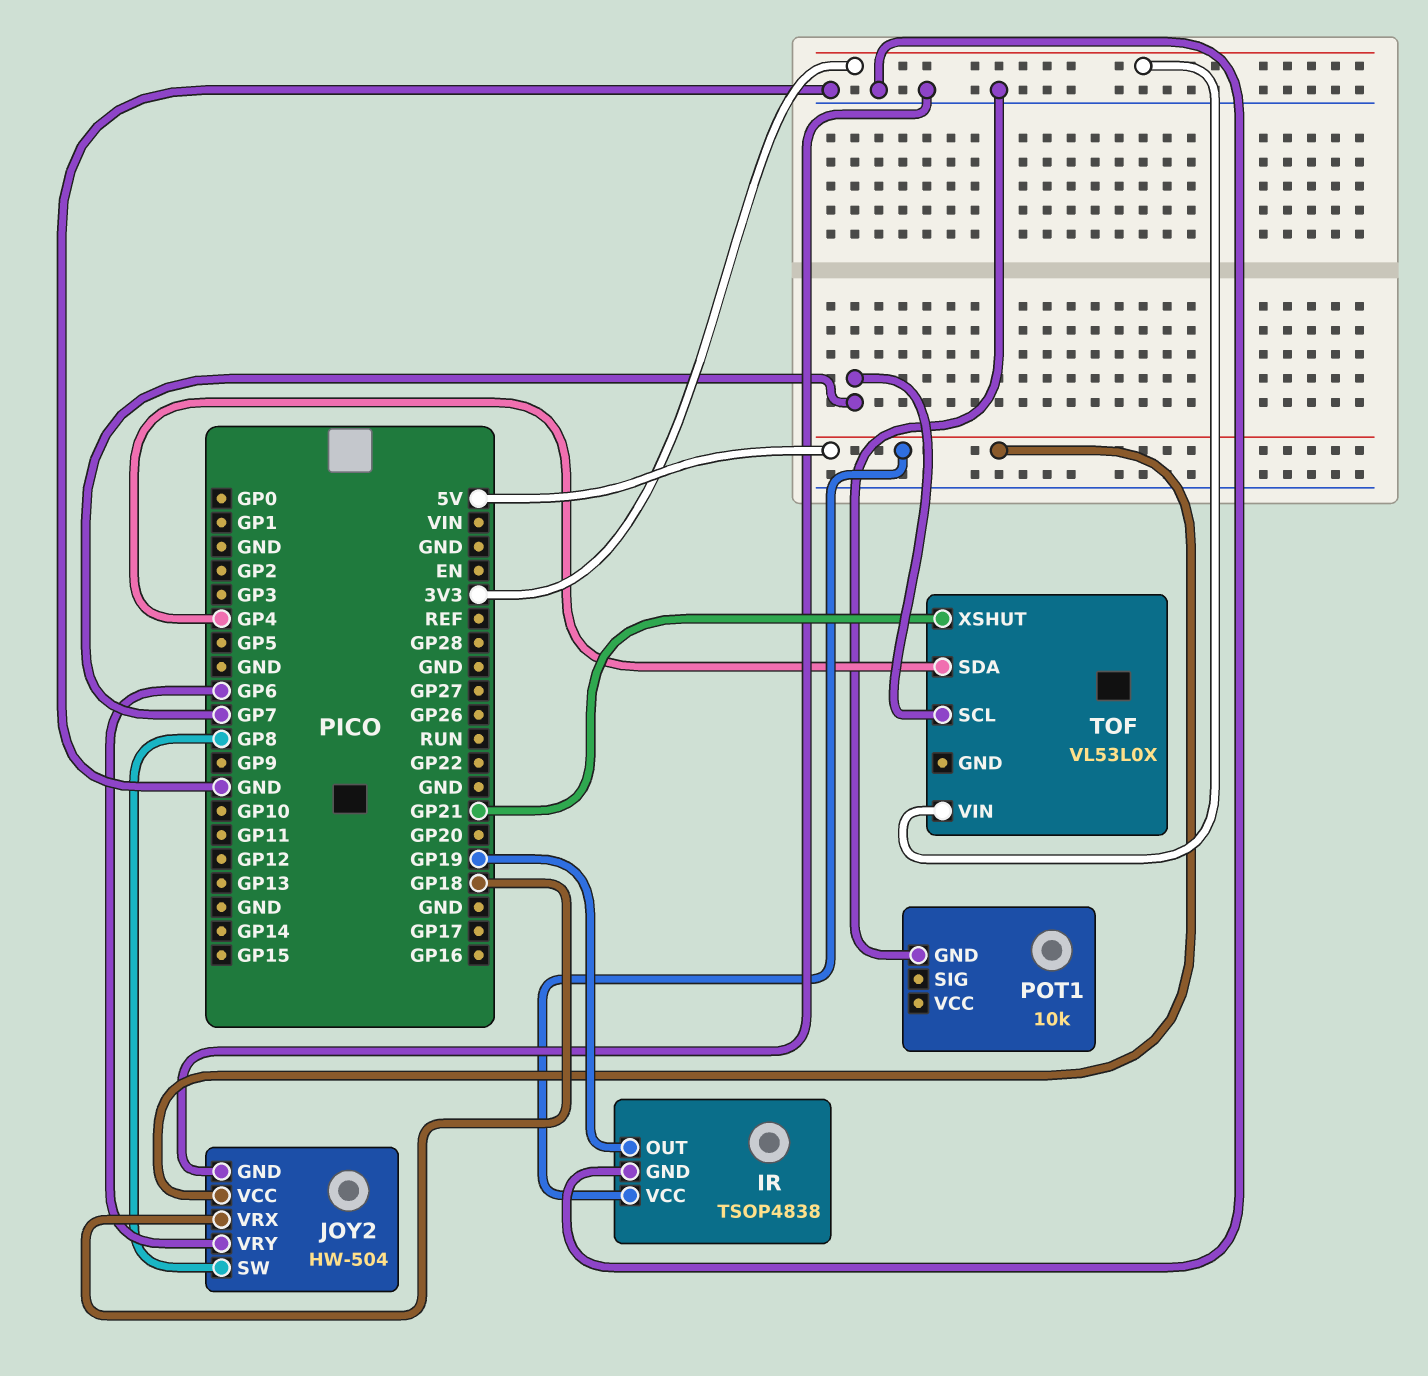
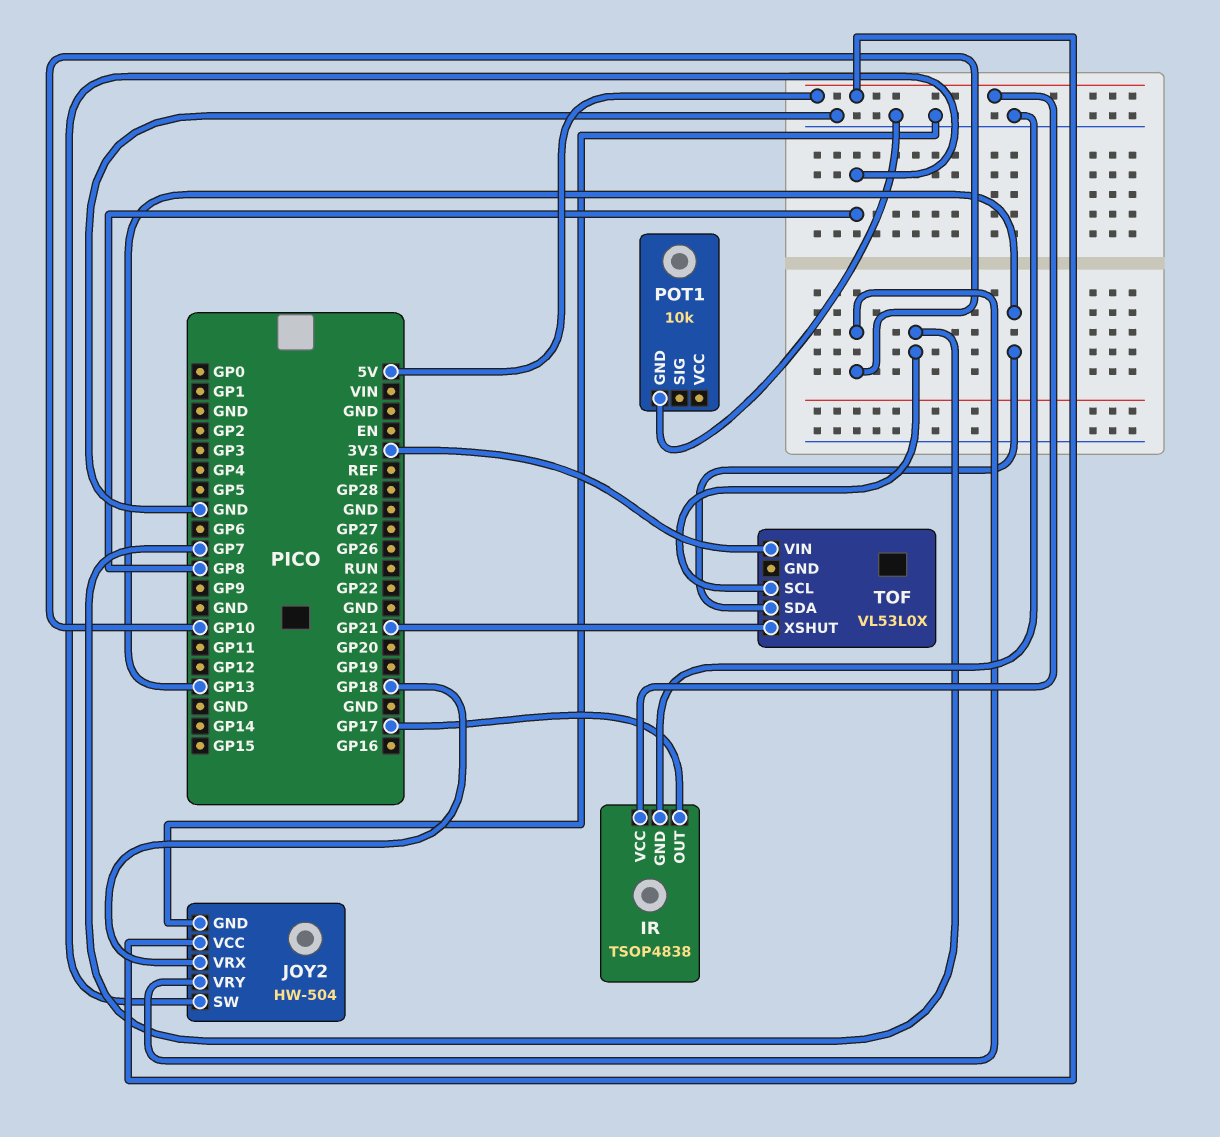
IR pin OUT: GP19 -> GP17
JOY2 pin VRY: GP6 -> GP10
TOF pin SDA: GP4 -> GP13

